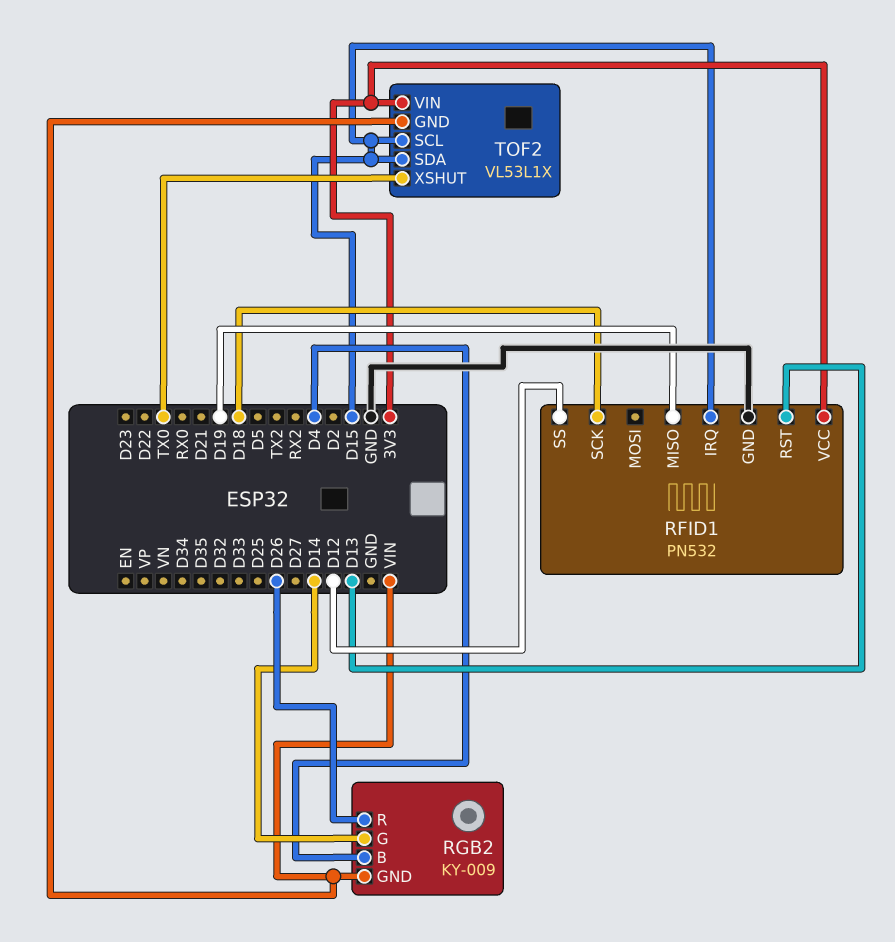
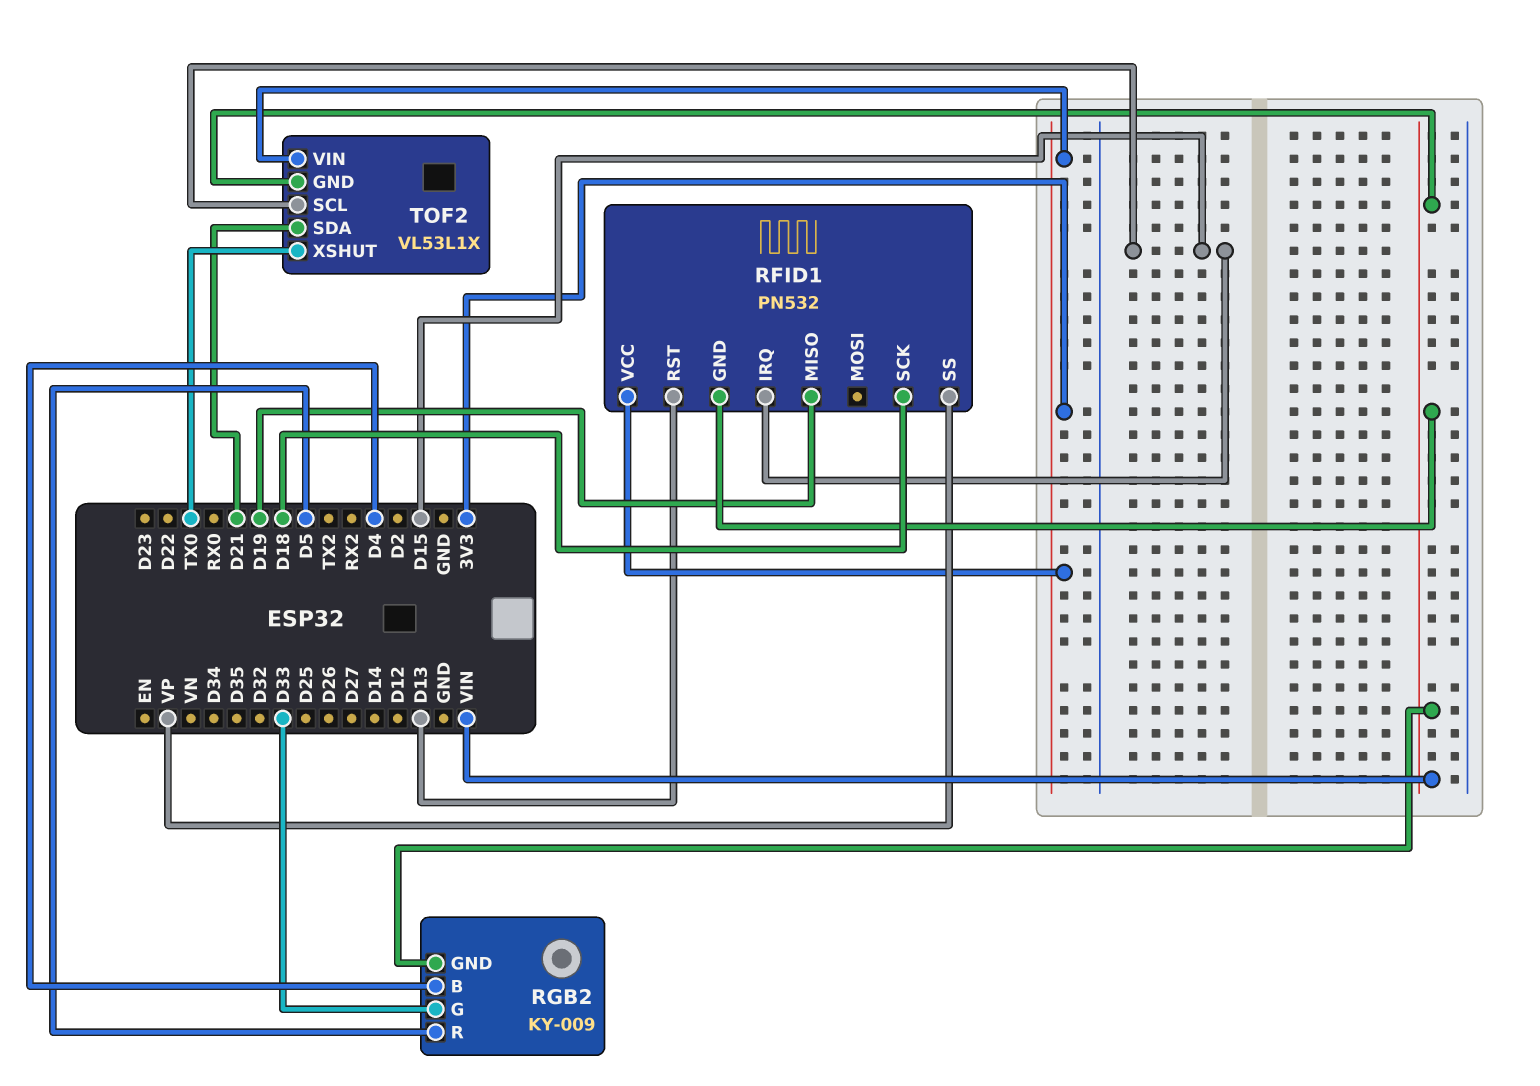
RFID1 pin GND: GND -> VIN
RFID1 pin SS: D12 -> VP
RGB2 pin G: D14 -> D33
RGB2 pin R: D26 -> D5
TOF2 pin SDA: D15 -> D21

